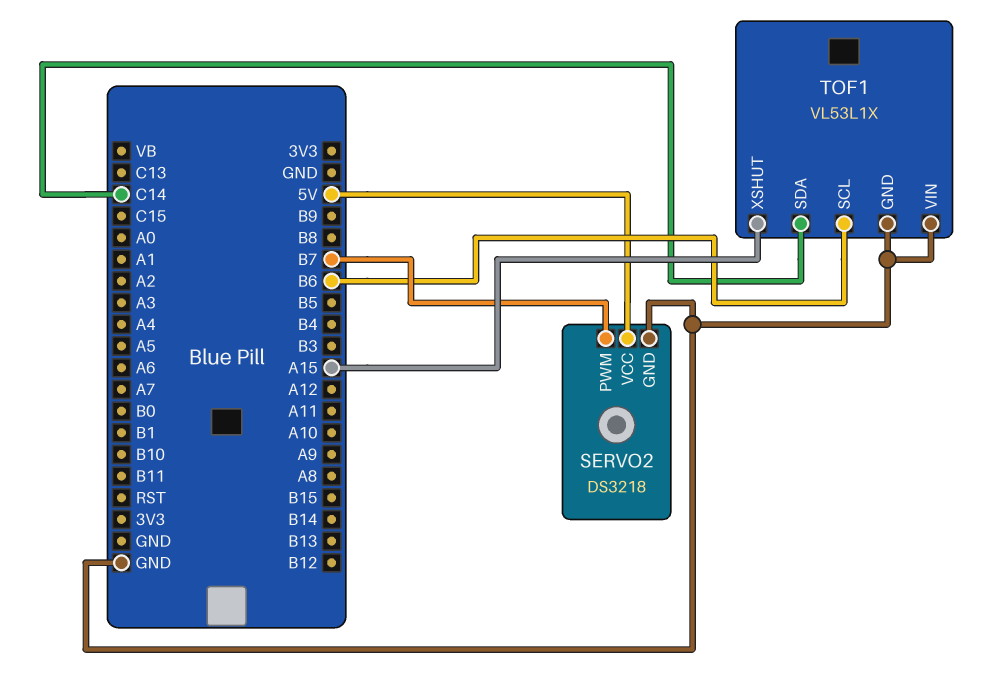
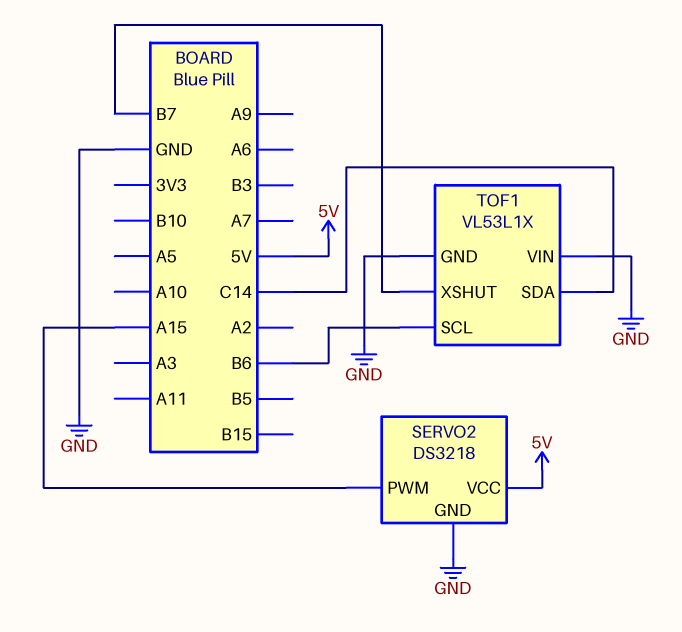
SERVO2 pin PWM: B7 -> A15
TOF1 pin XSHUT: A15 -> B7

